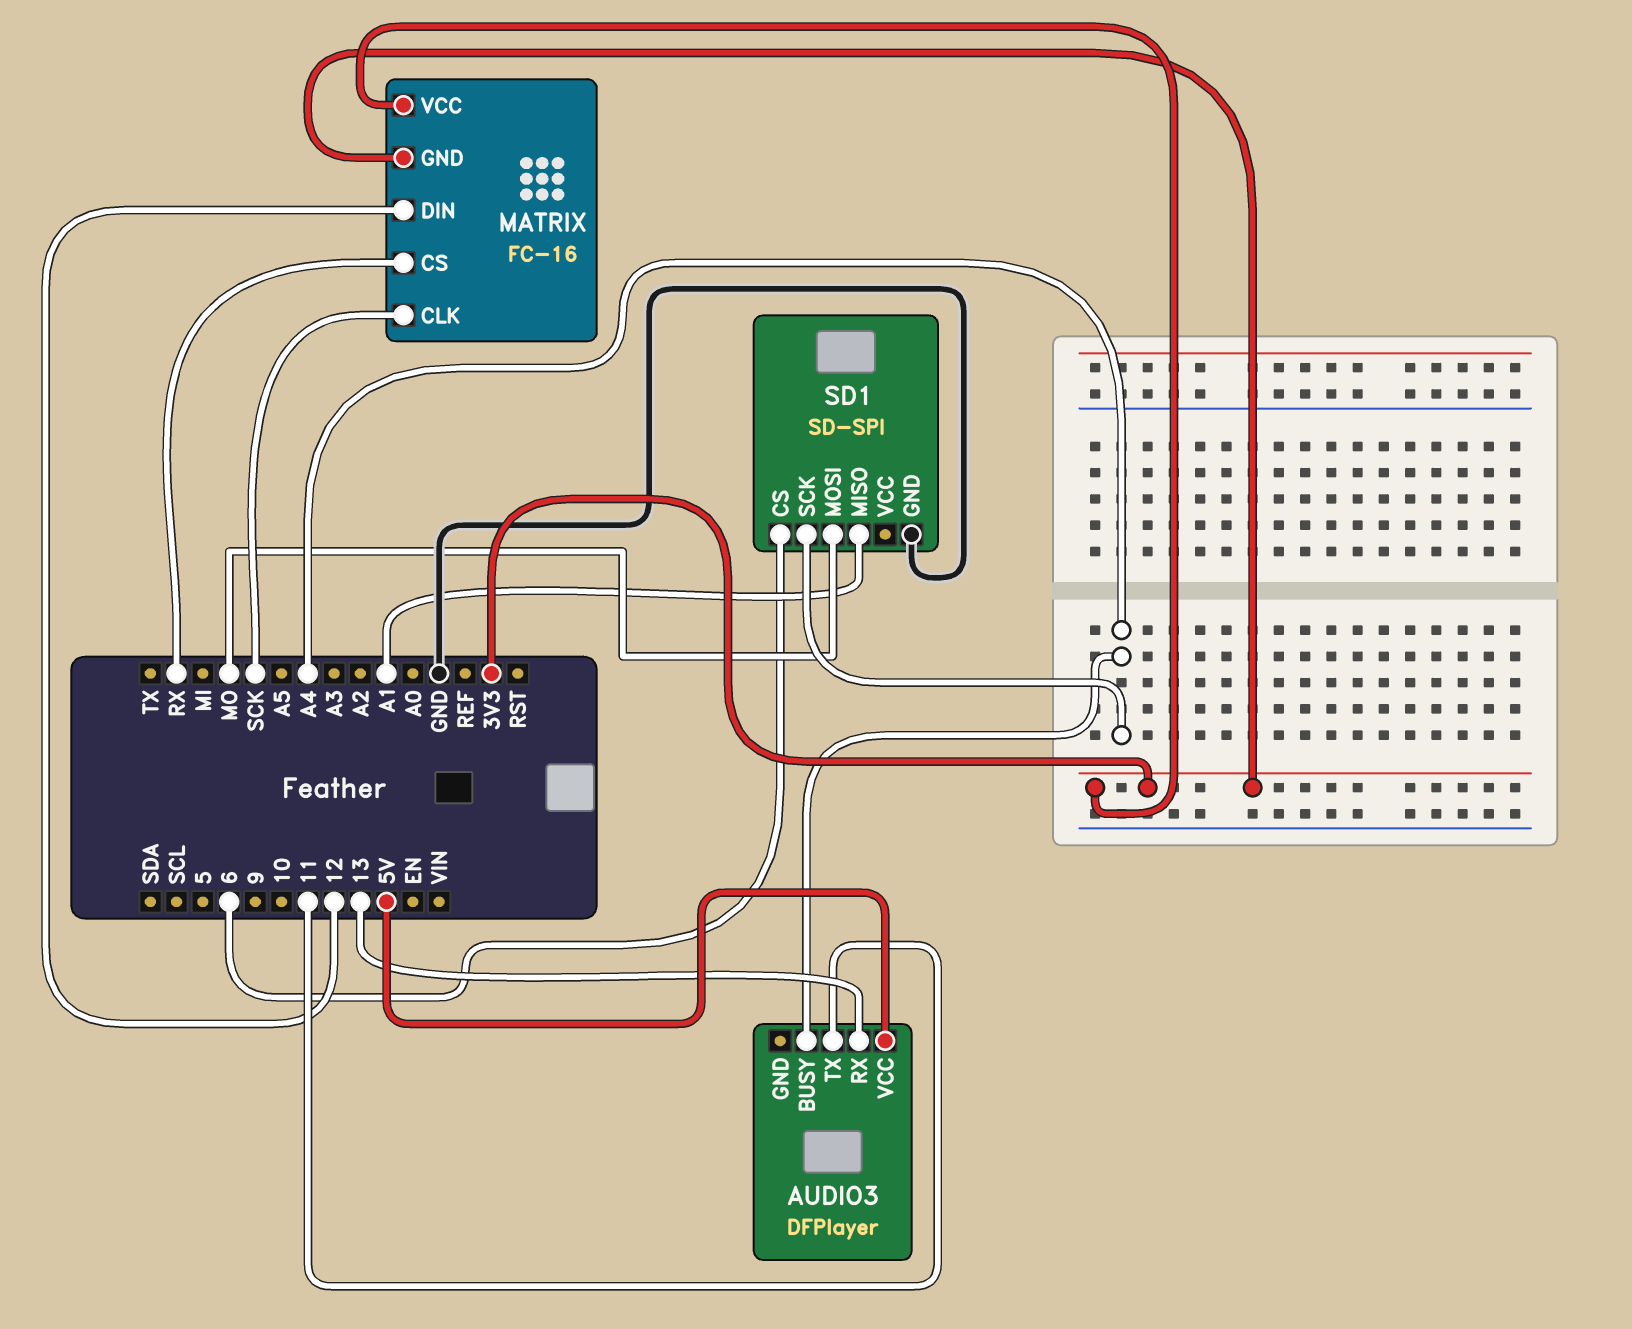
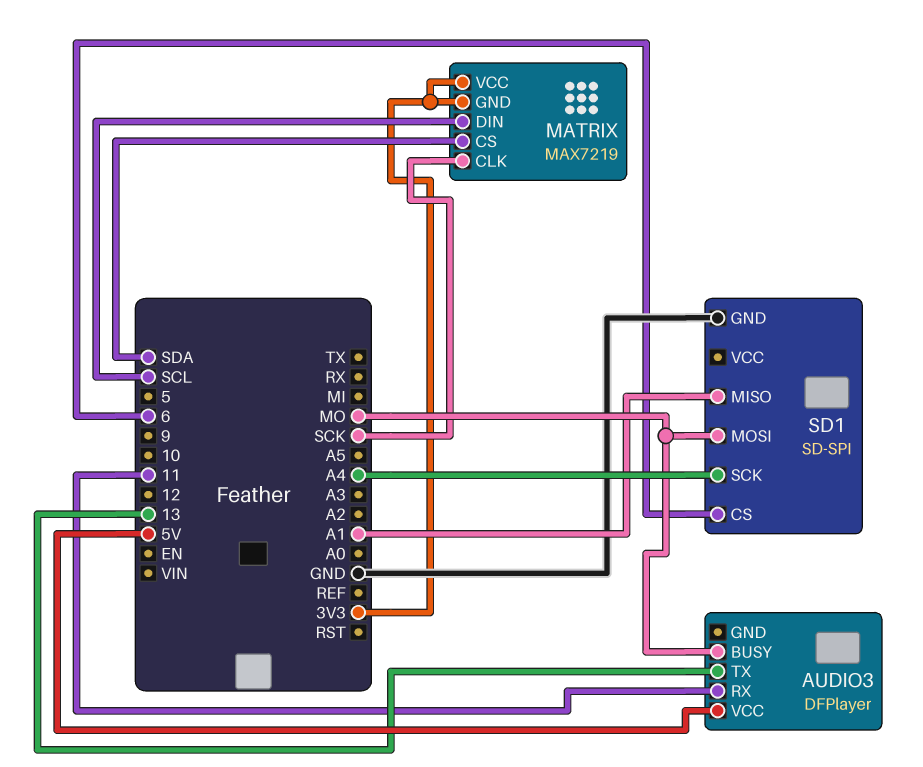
AUDIO3 pin BUSY: A4 -> MO
AUDIO3 pin RX: 13 -> 11
AUDIO3 pin TX: 11 -> 13
MATRIX: FC-16 -> MAX7219
MATRIX pin CS: RX -> SDA
MATRIX pin DIN: 12 -> SCL

